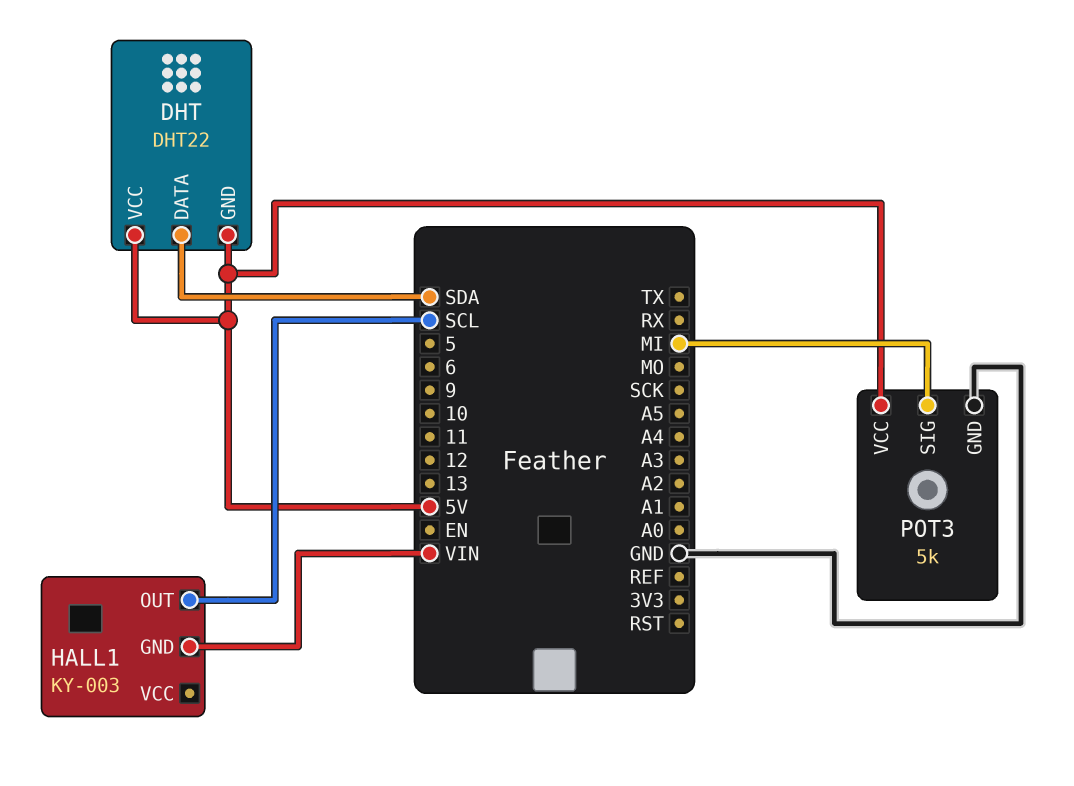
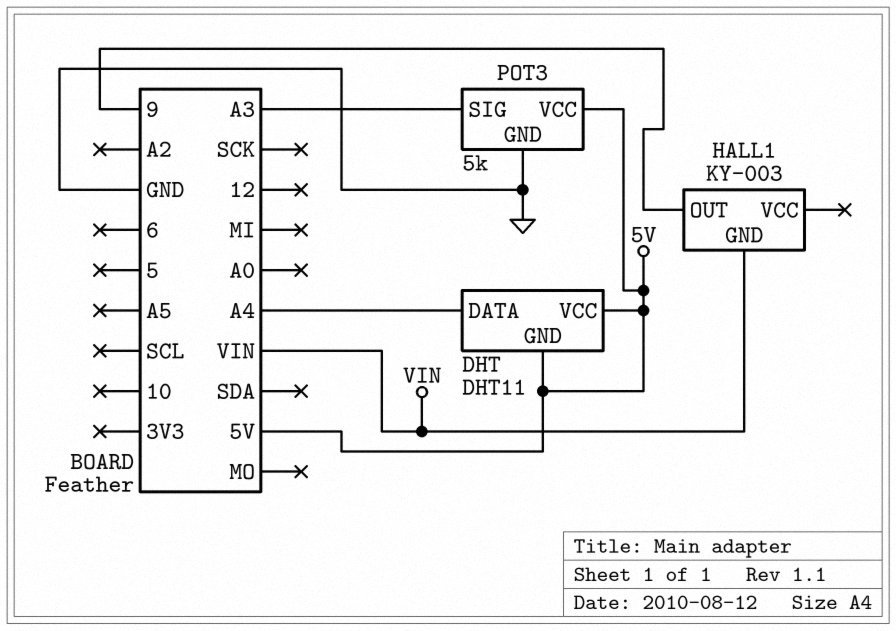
DHT: DHT22 -> DHT11
DHT pin DATA: SDA -> A4
HALL1 pin OUT: SCL -> 9
POT3 pin SIG: MI -> A3

